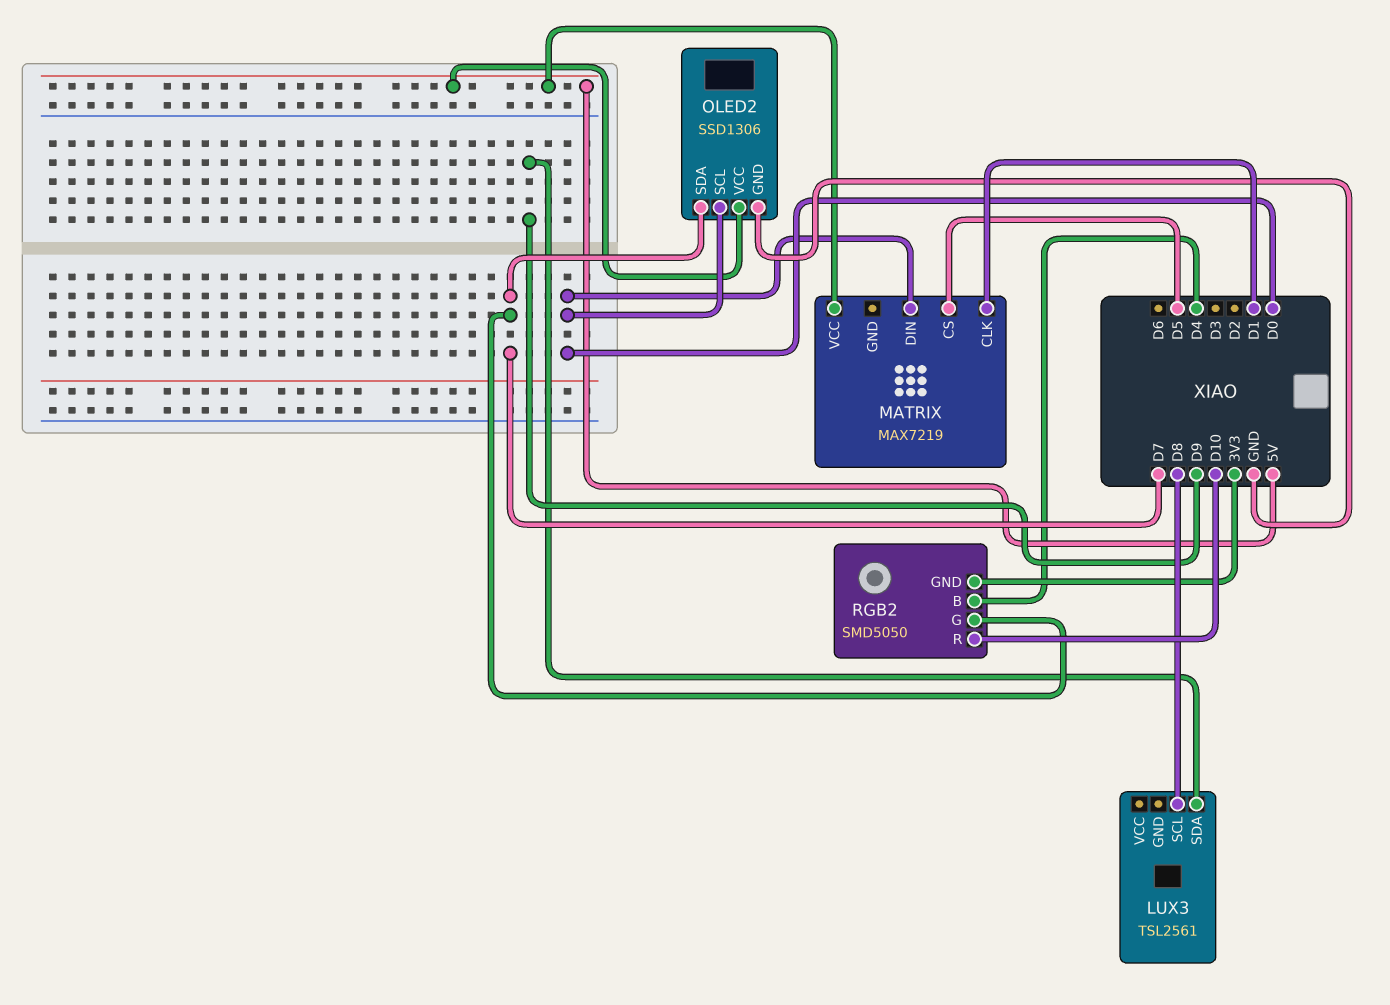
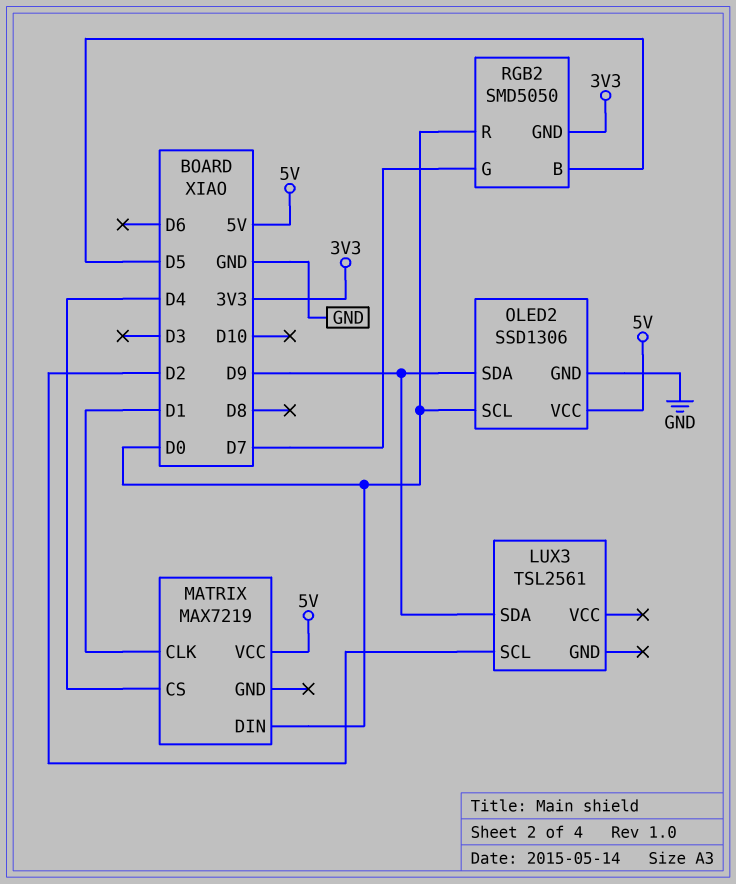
LUX3 pin SCL: D8 -> D2
MATRIX pin CS: D5 -> D4
OLED2 pin SDA: D7 -> D9
RGB2 pin B: D4 -> D5
RGB2 pin R: D10 -> D0

